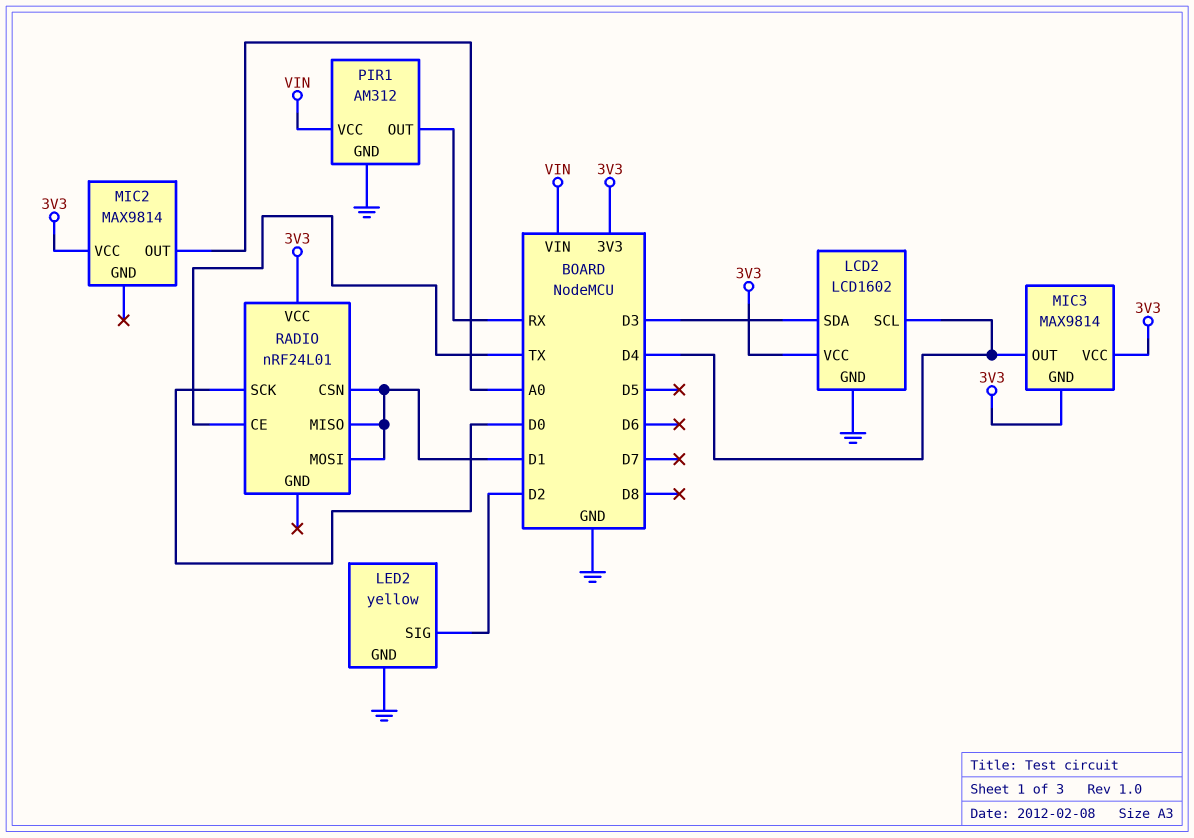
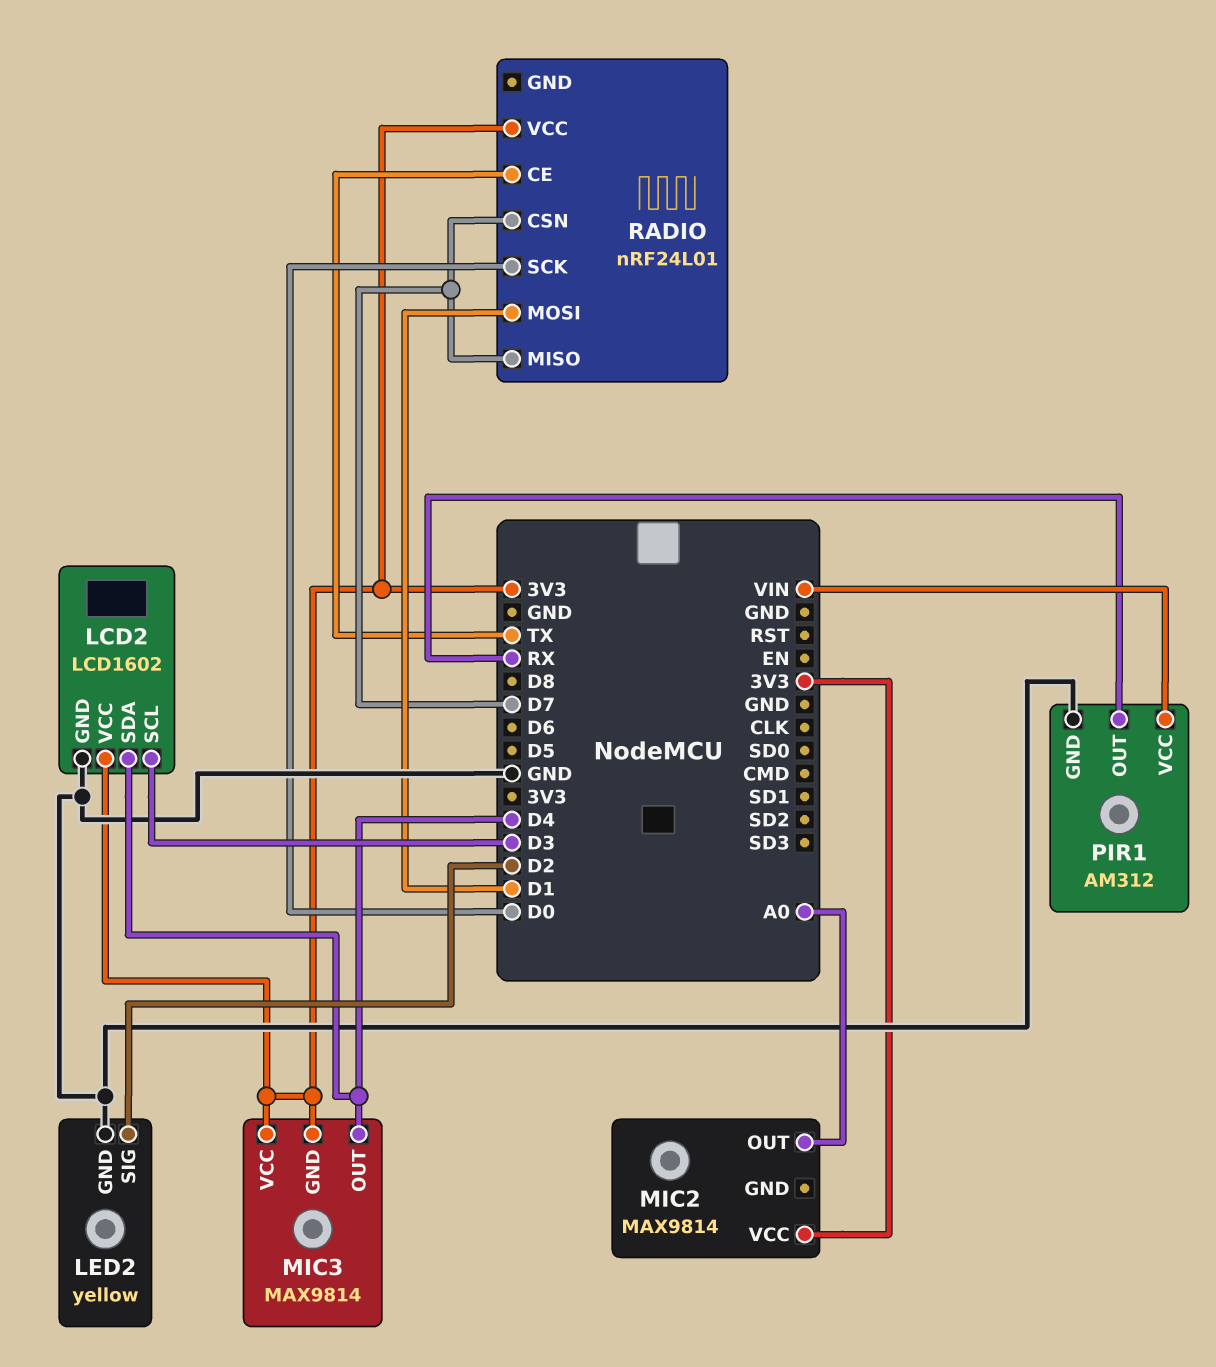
LCD2 pin SCL: D4 -> D3
LCD2 pin SDA: D3 -> D4
RADIO pin CSN: D1 -> D7
RADIO pin MISO: D1 -> D7

